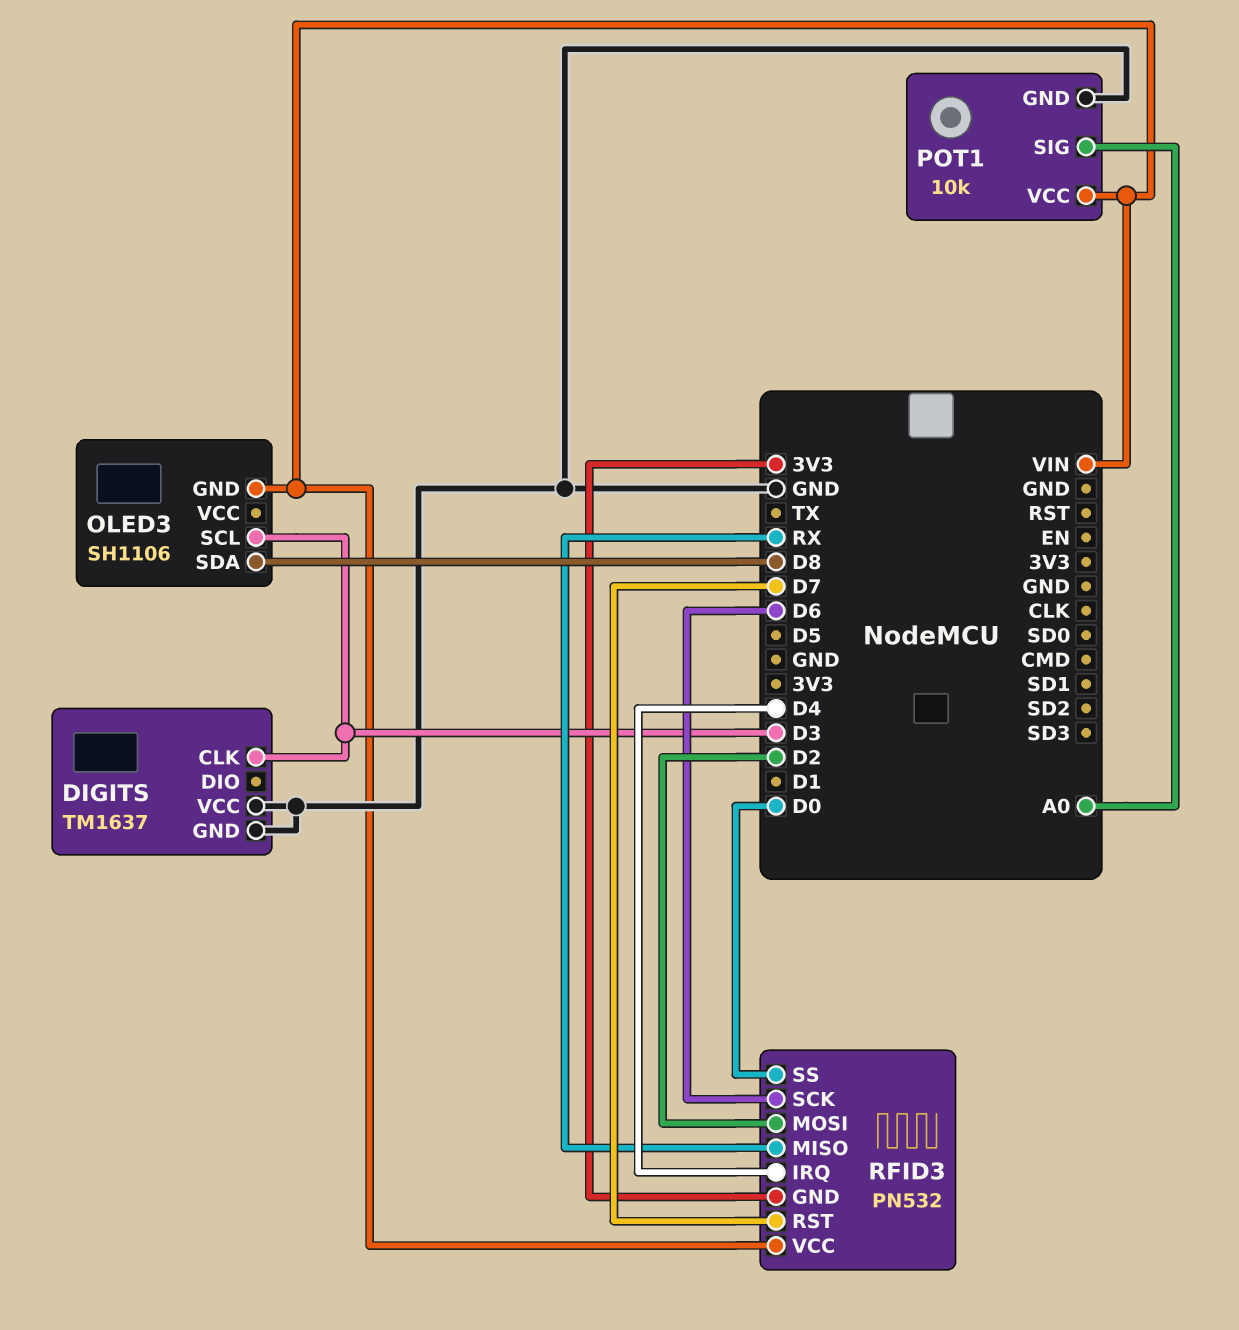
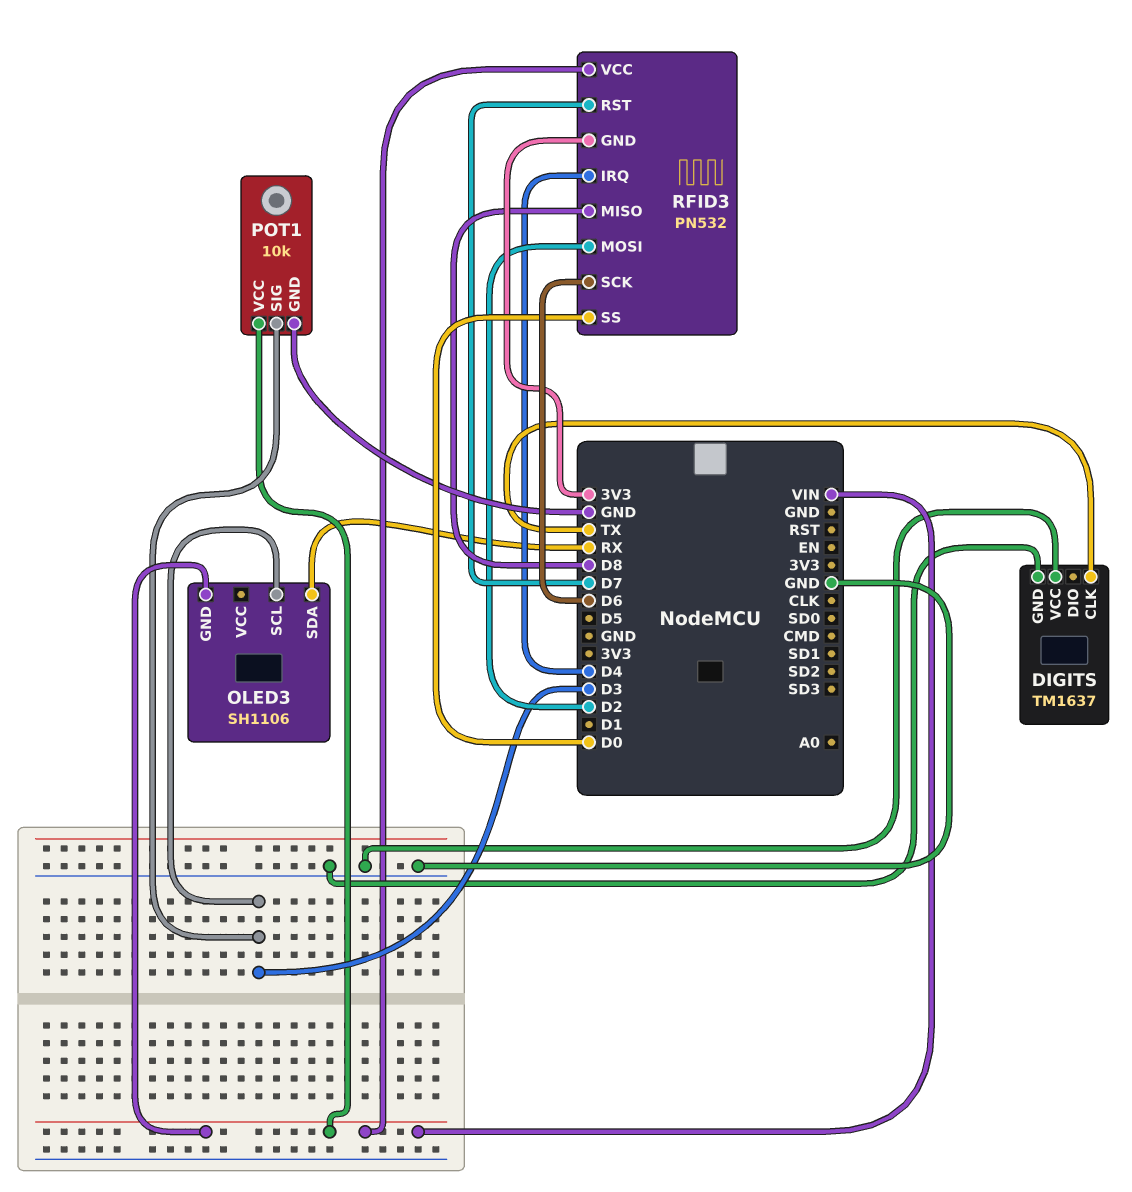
DIGITS pin CLK: D3 -> TX
OLED3 pin SDA: D8 -> RX
POT1 pin SIG: A0 -> D3
RFID3 pin MISO: RX -> D8

